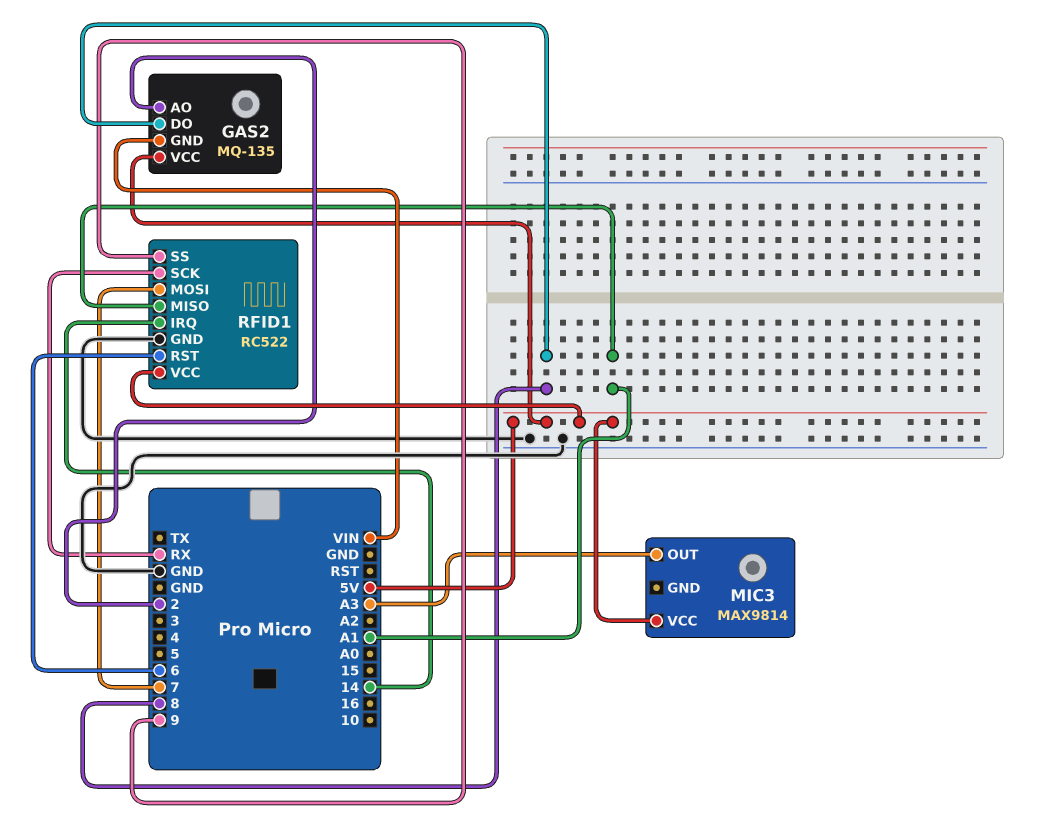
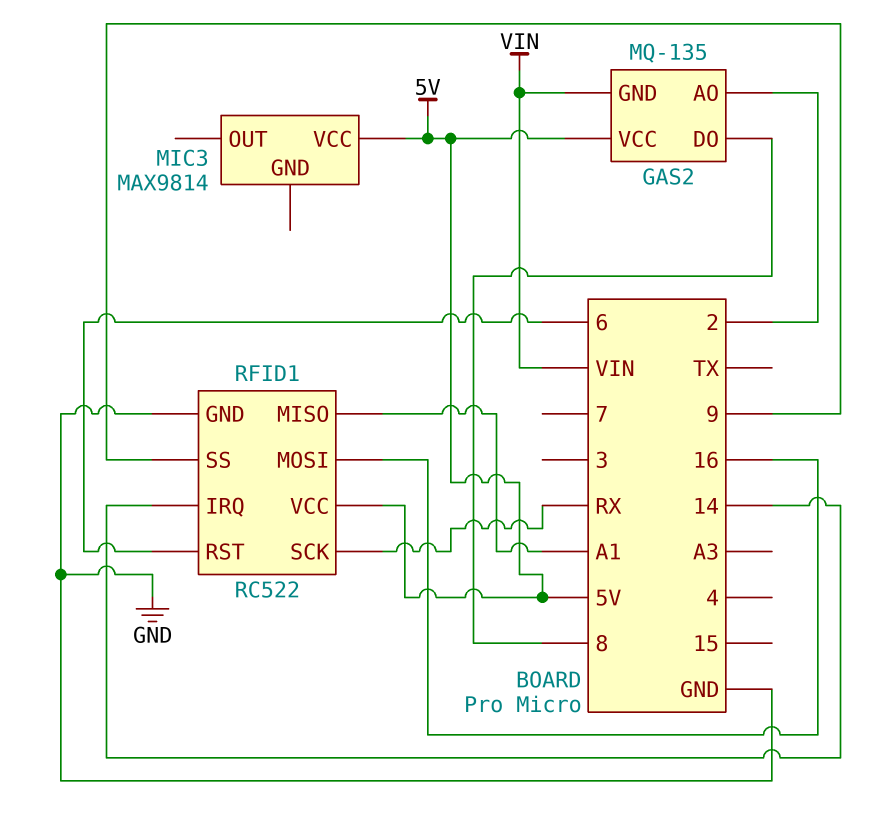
MIC3 pin OUT: A3 -> none
RFID1 pin MOSI: 7 -> 16

